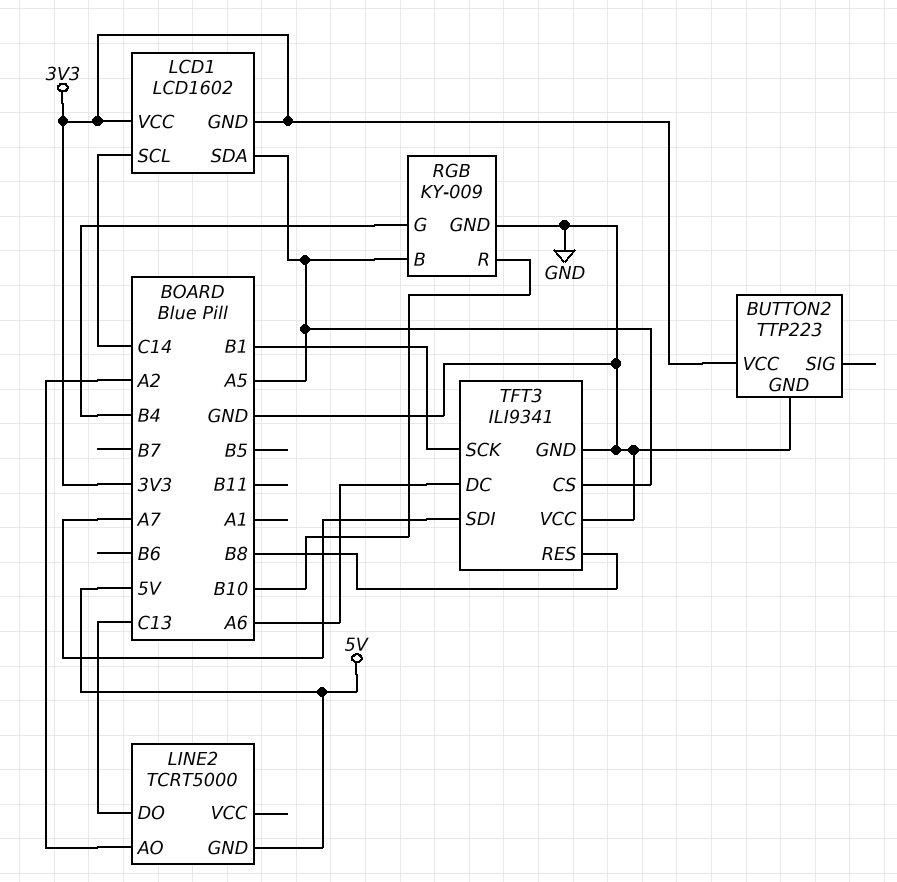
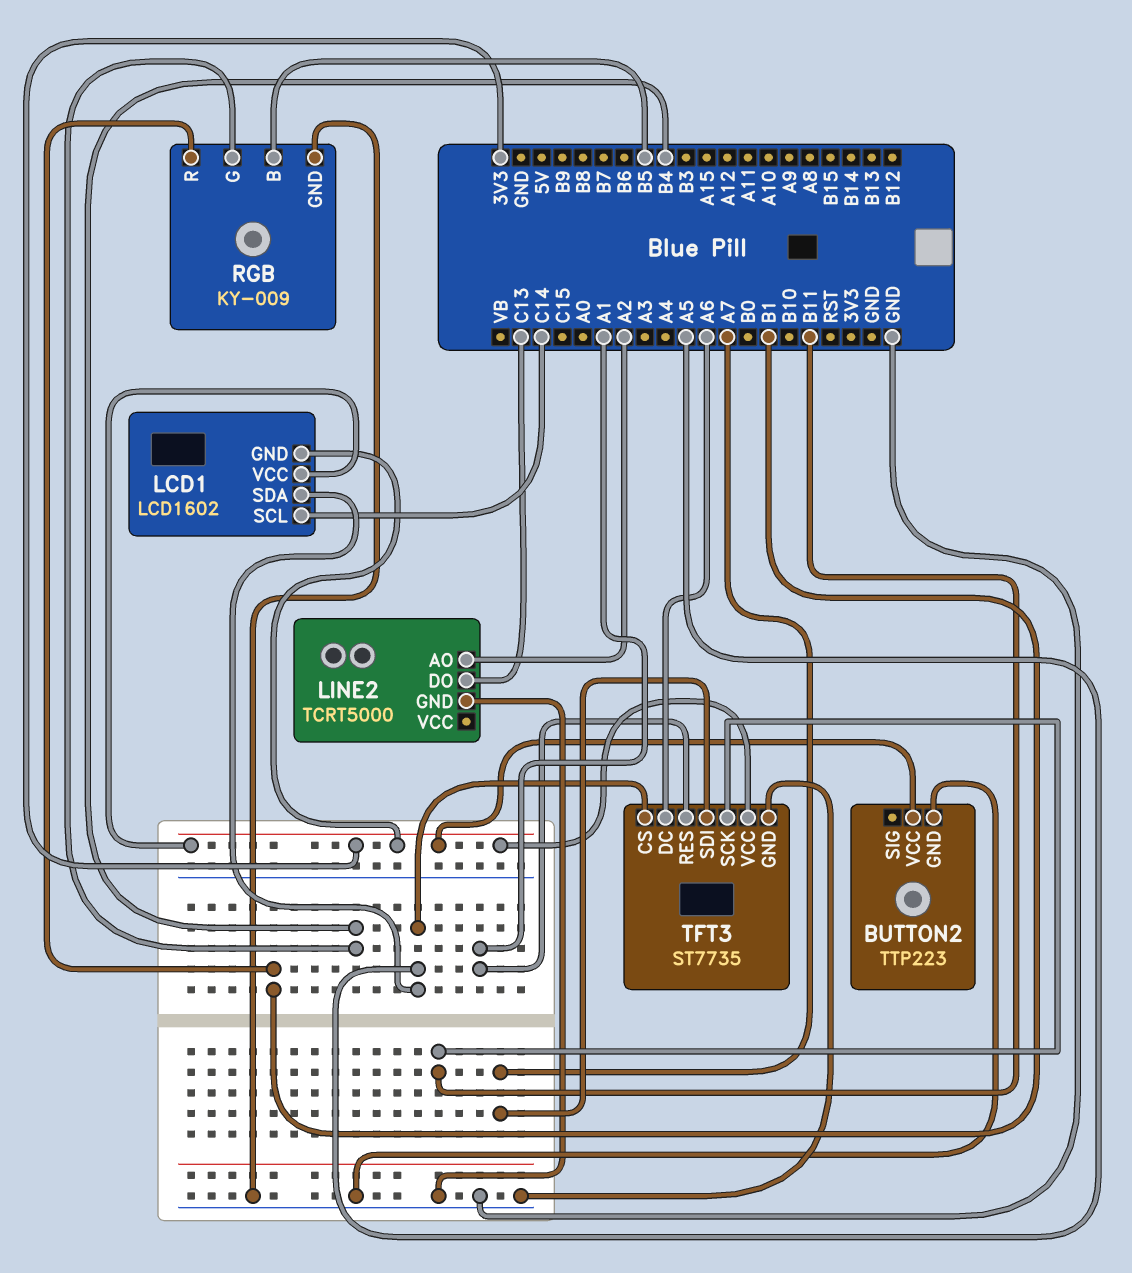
LINE2 pin GND: 5V -> GND
RGB pin B: A5 -> B5
RGB pin R: B10 -> B1
TFT3: ILI9341 -> ST7735
TFT3 pin RES: B8 -> A1
TFT3 pin SCK: B1 -> B11
TFT3 pin VCC: GND -> 3V3

